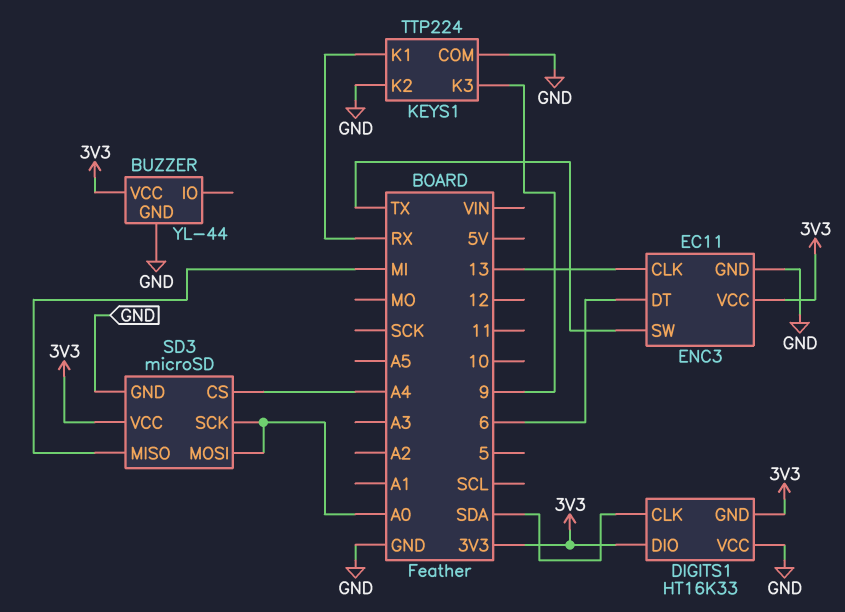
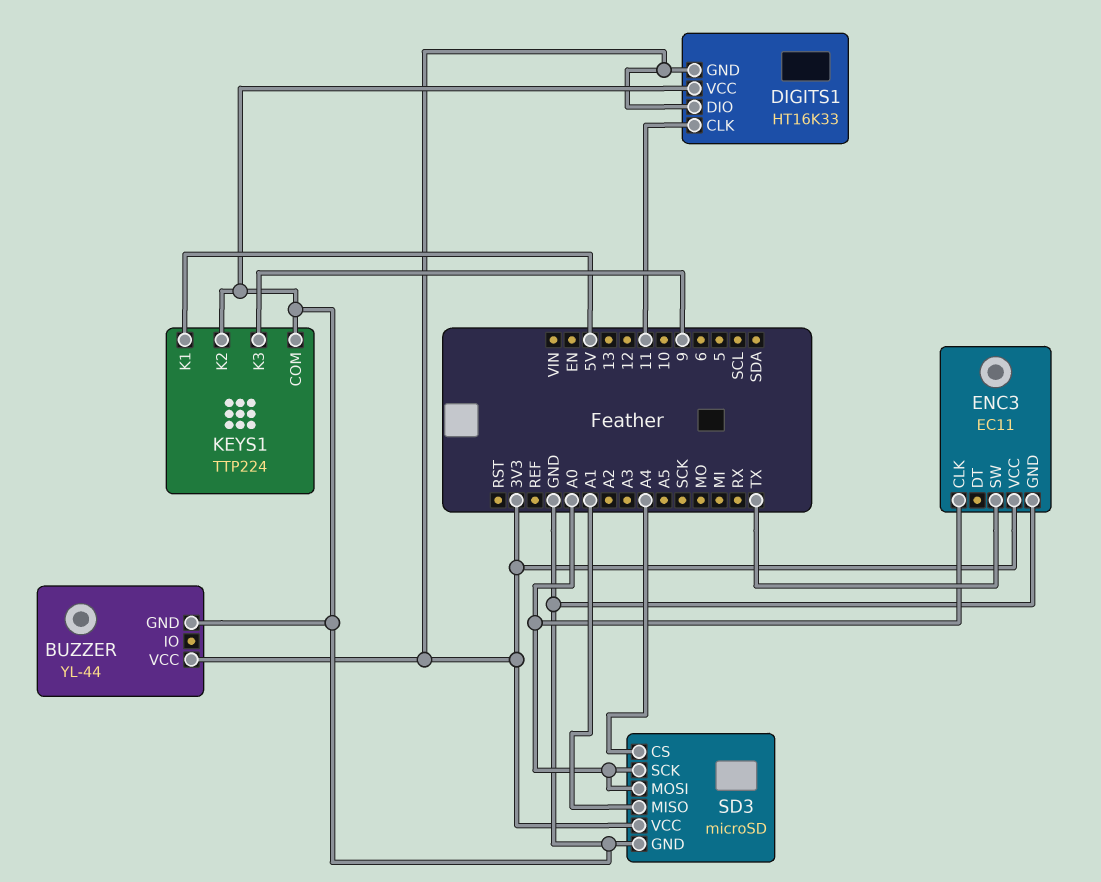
DIGITS1 pin CLK: SDA -> 11
ENC3 pin CLK: 13 -> A0
ENC3 pin DT: 6 -> none
KEYS1 pin K1: RX -> 5V
SD3 pin MISO: MI -> A1

